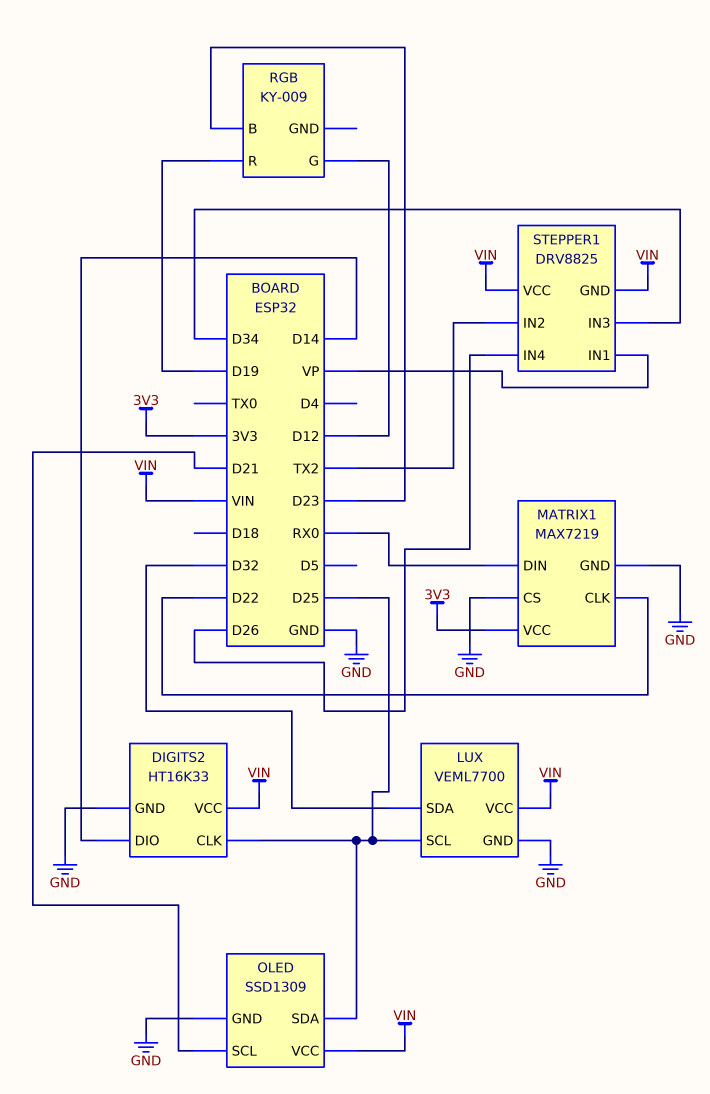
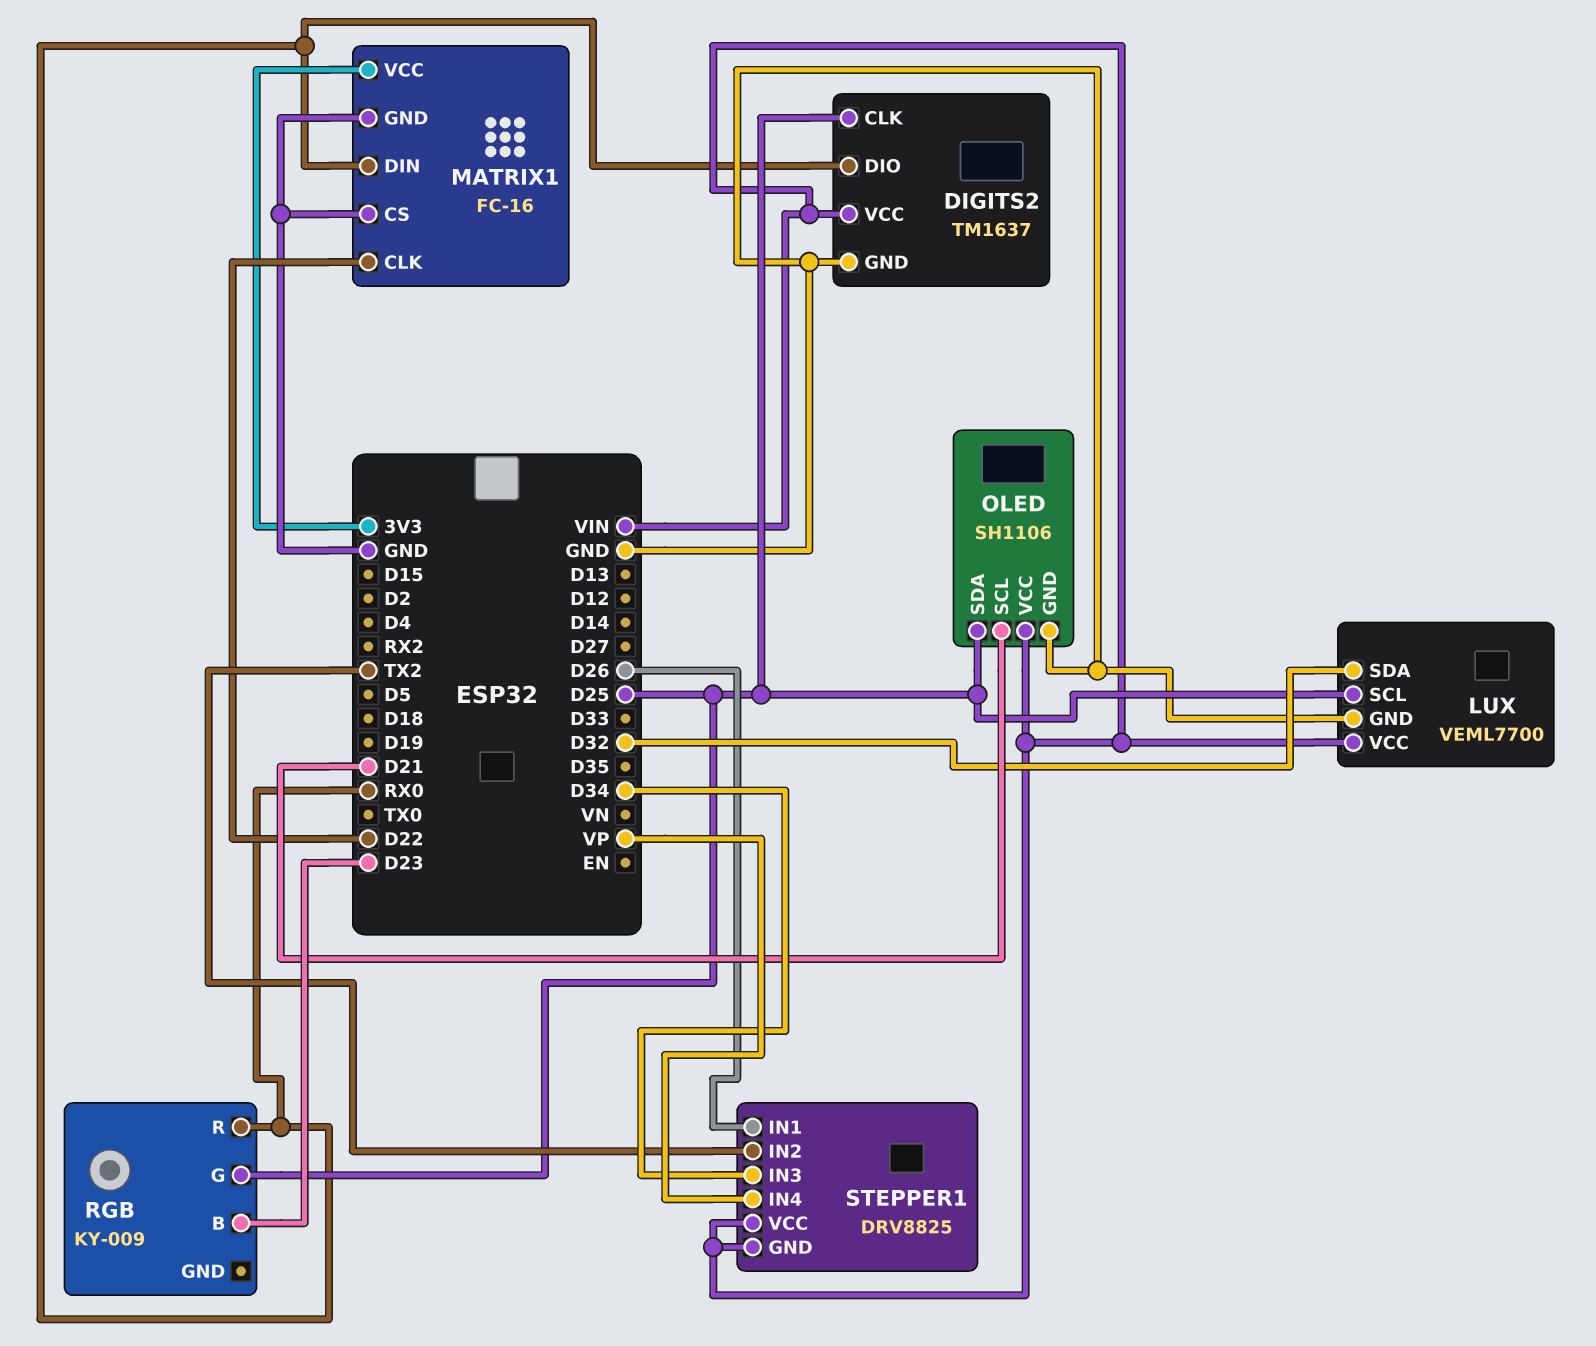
DIGITS2: HT16K33 -> TM1637
DIGITS2 pin DIO: D14 -> RX0
MATRIX1: MAX7219 -> FC-16
OLED: SSD1309 -> SH1106
RGB pin G: D12 -> D25
RGB pin R: D19 -> RX0
STEPPER1 pin IN1: VP -> D26
STEPPER1 pin IN4: D26 -> VP

